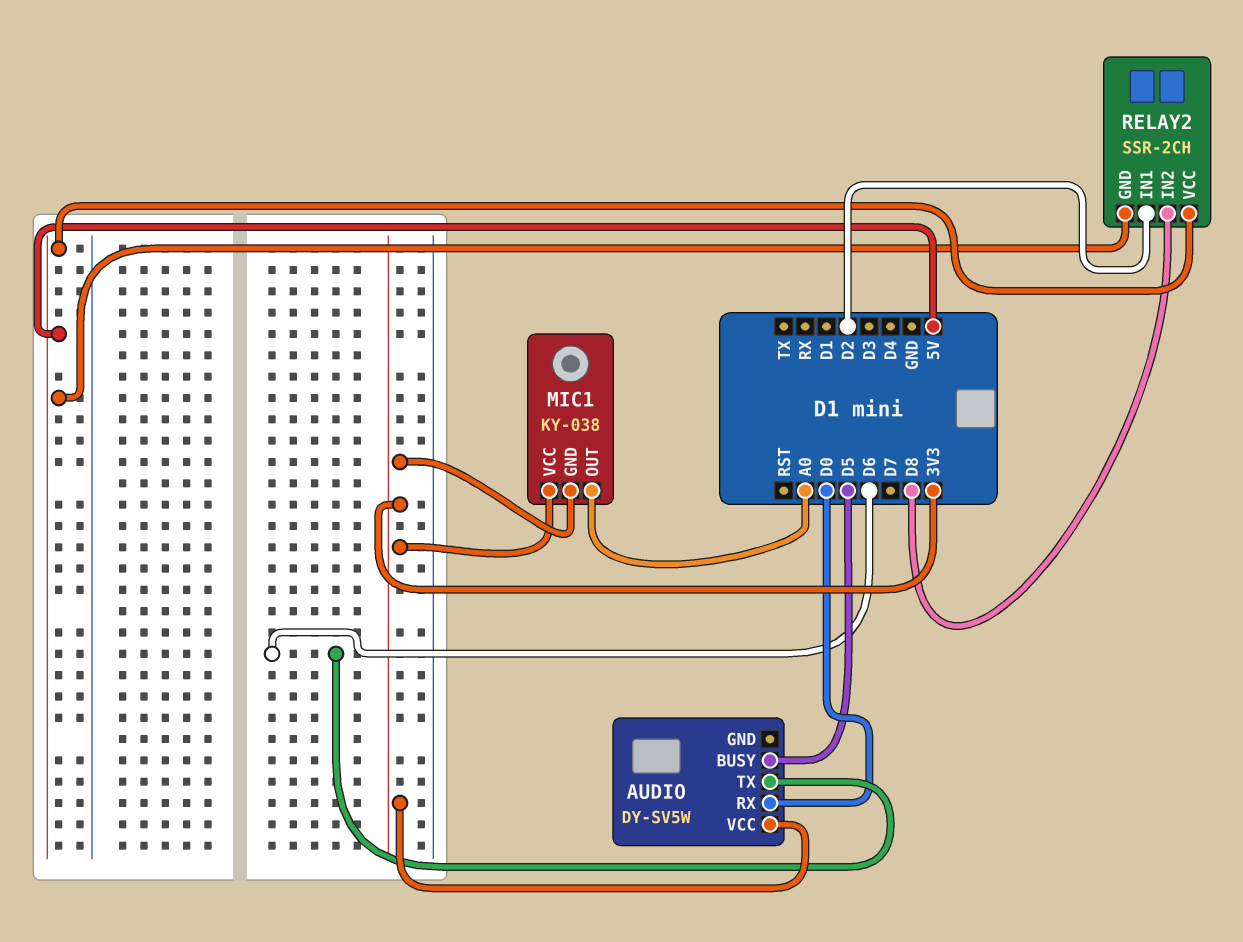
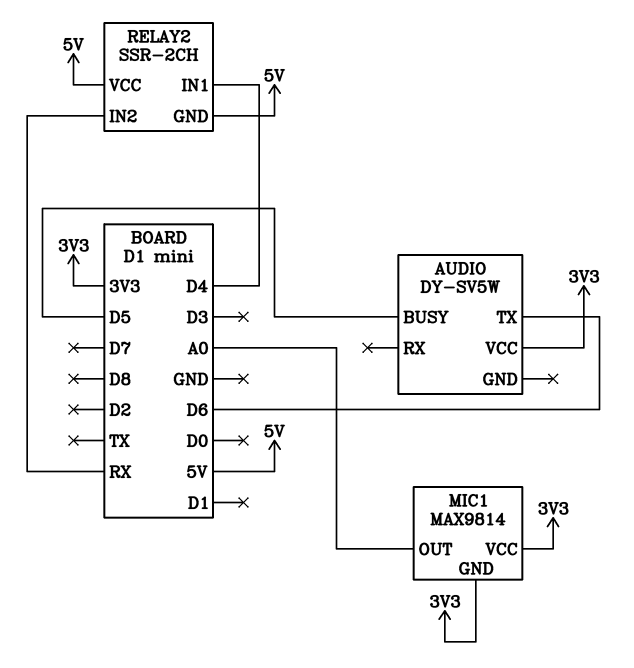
AUDIO pin RX: D0 -> none
MIC1: KY-038 -> MAX9814
RELAY2 pin IN1: D2 -> D4
RELAY2 pin IN2: D8 -> RX

